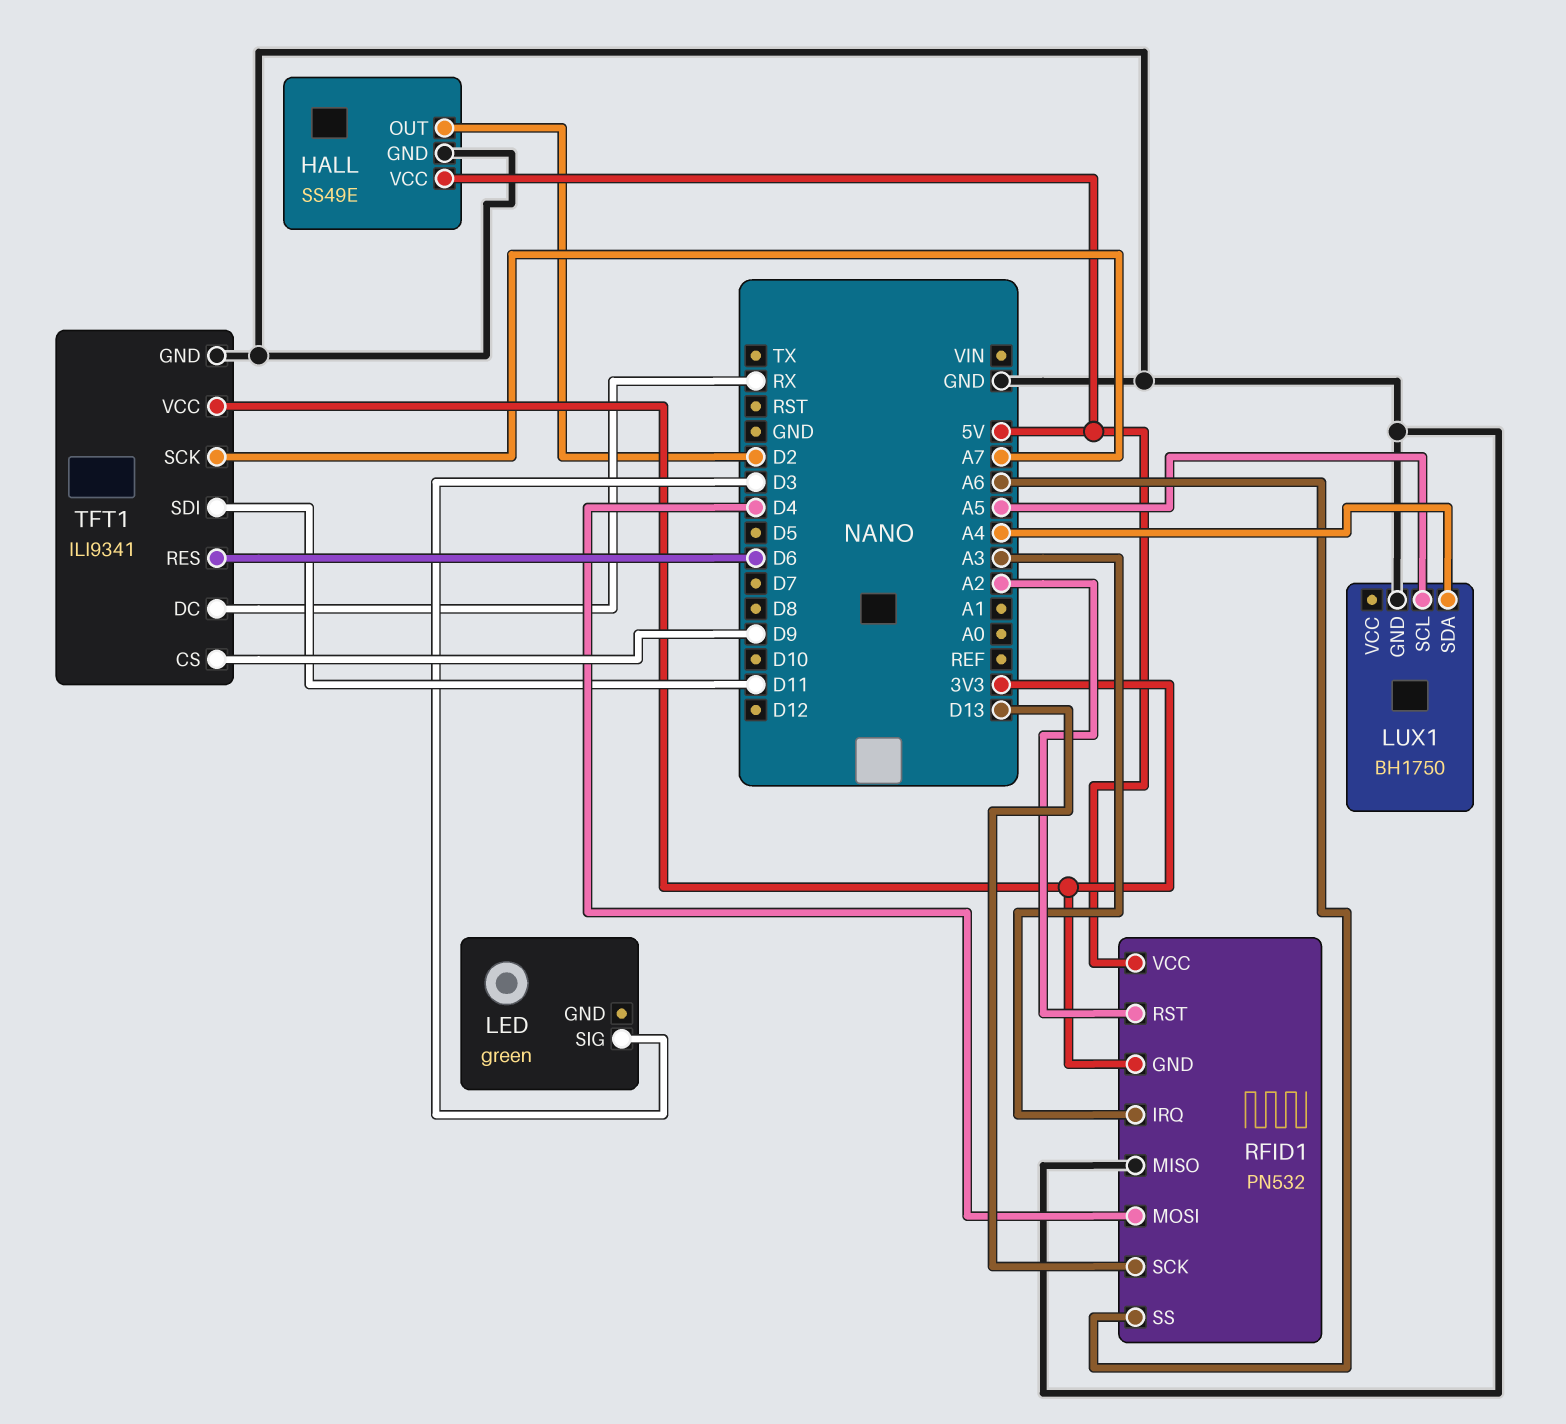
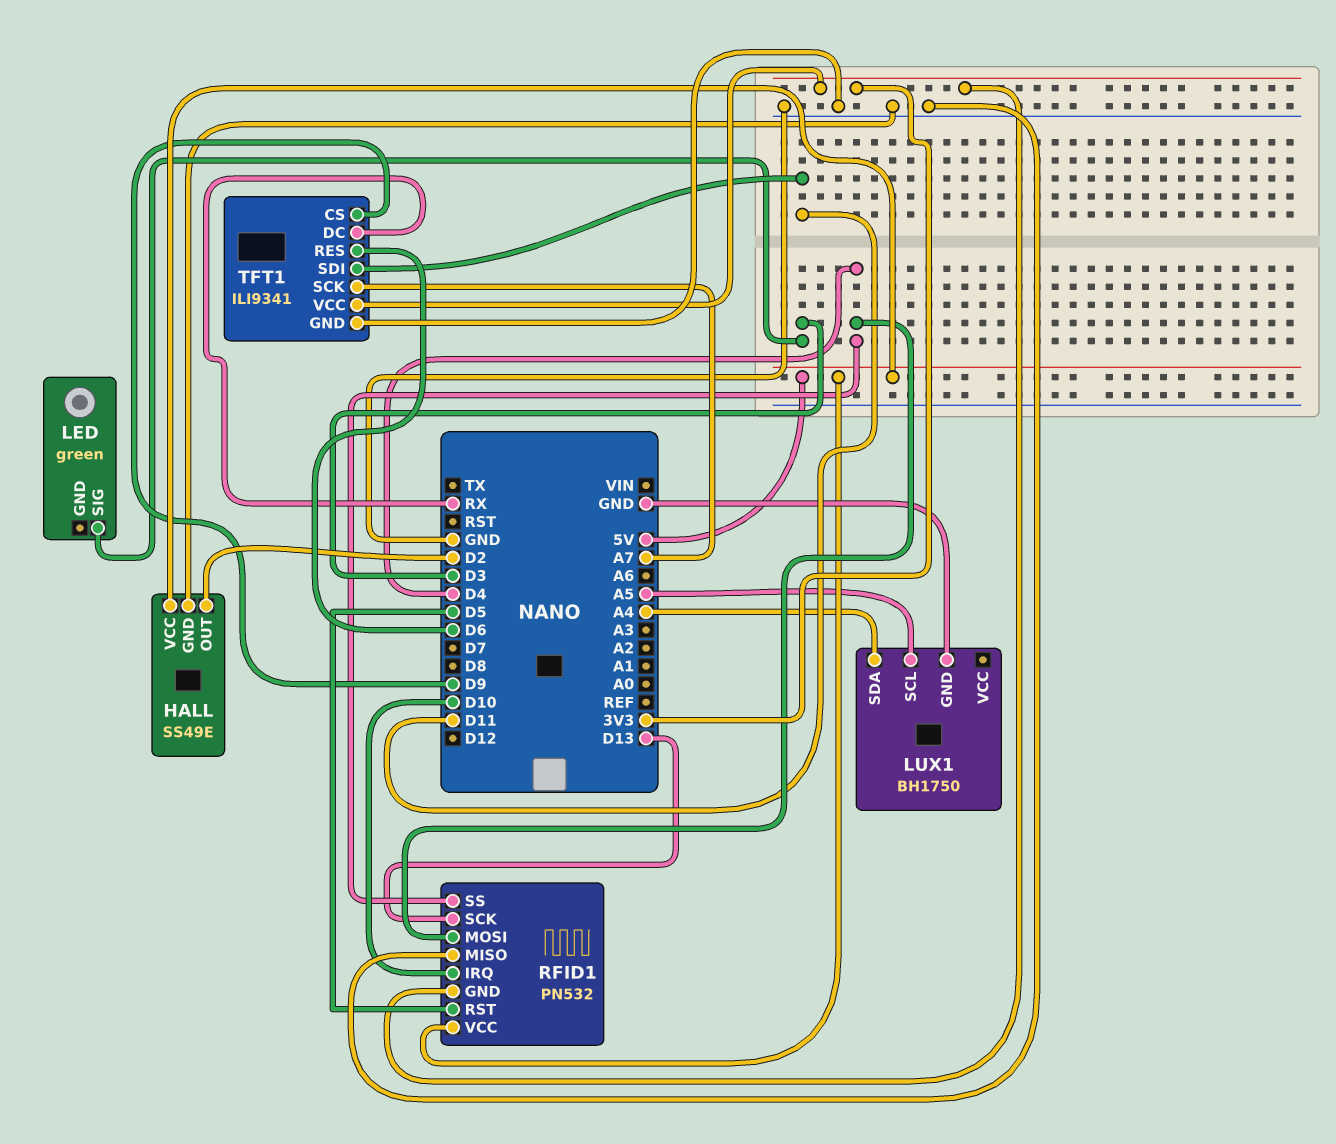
RFID1 pin IRQ: A3 -> D10
RFID1 pin RST: A2 -> D5
RFID1 pin SS: A6 -> D4

